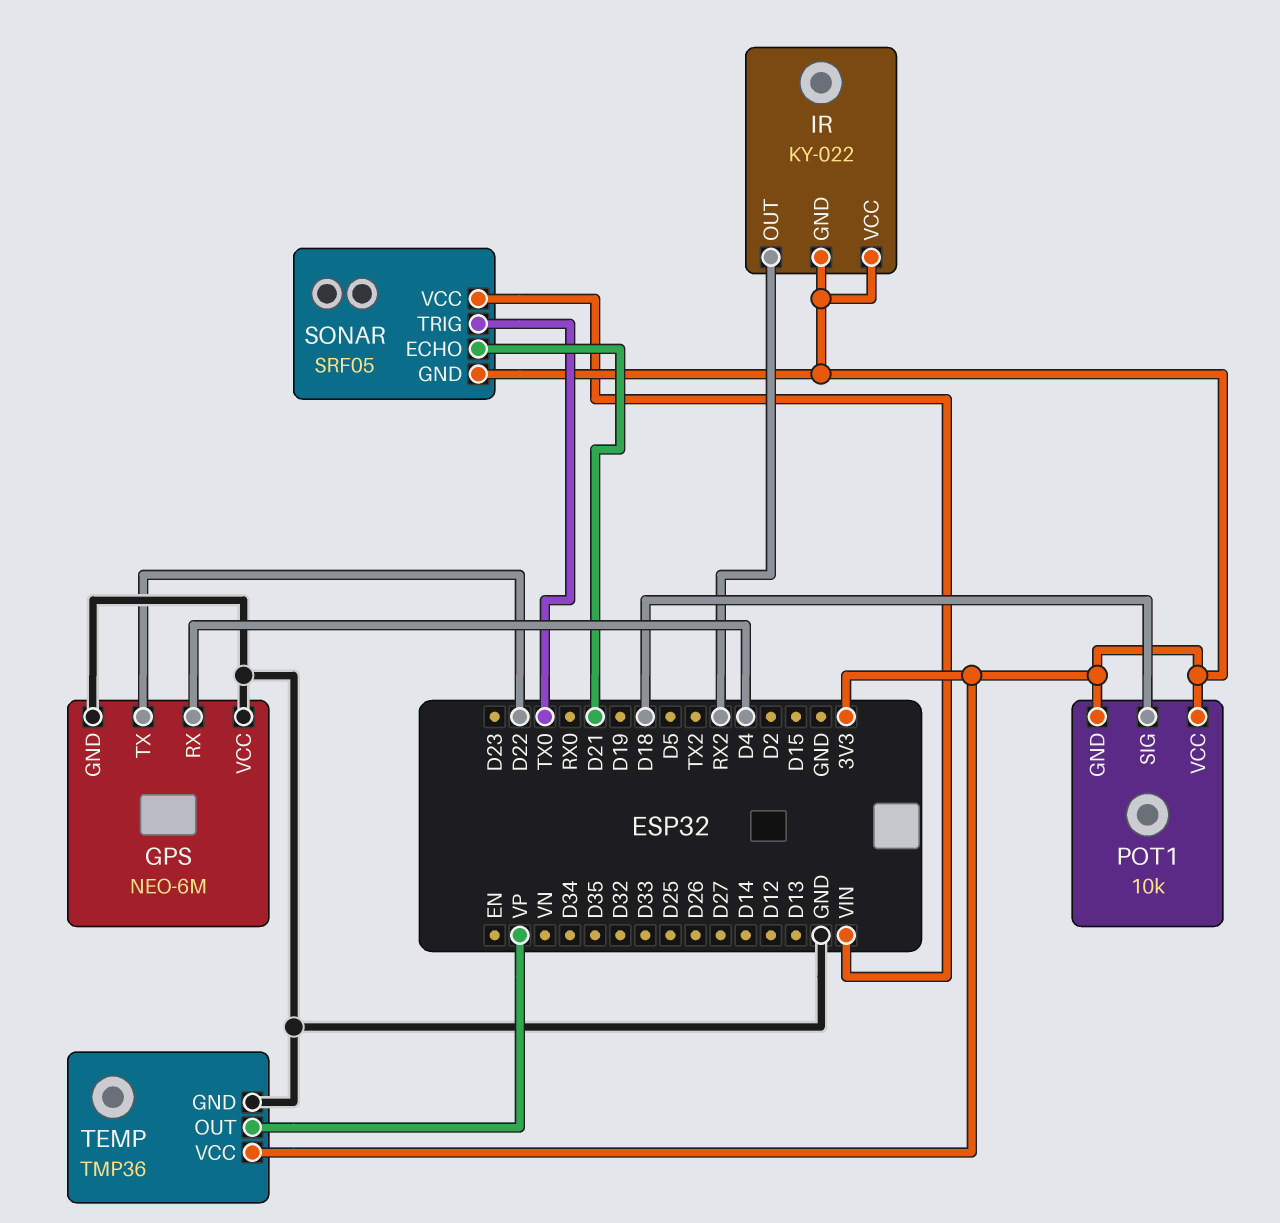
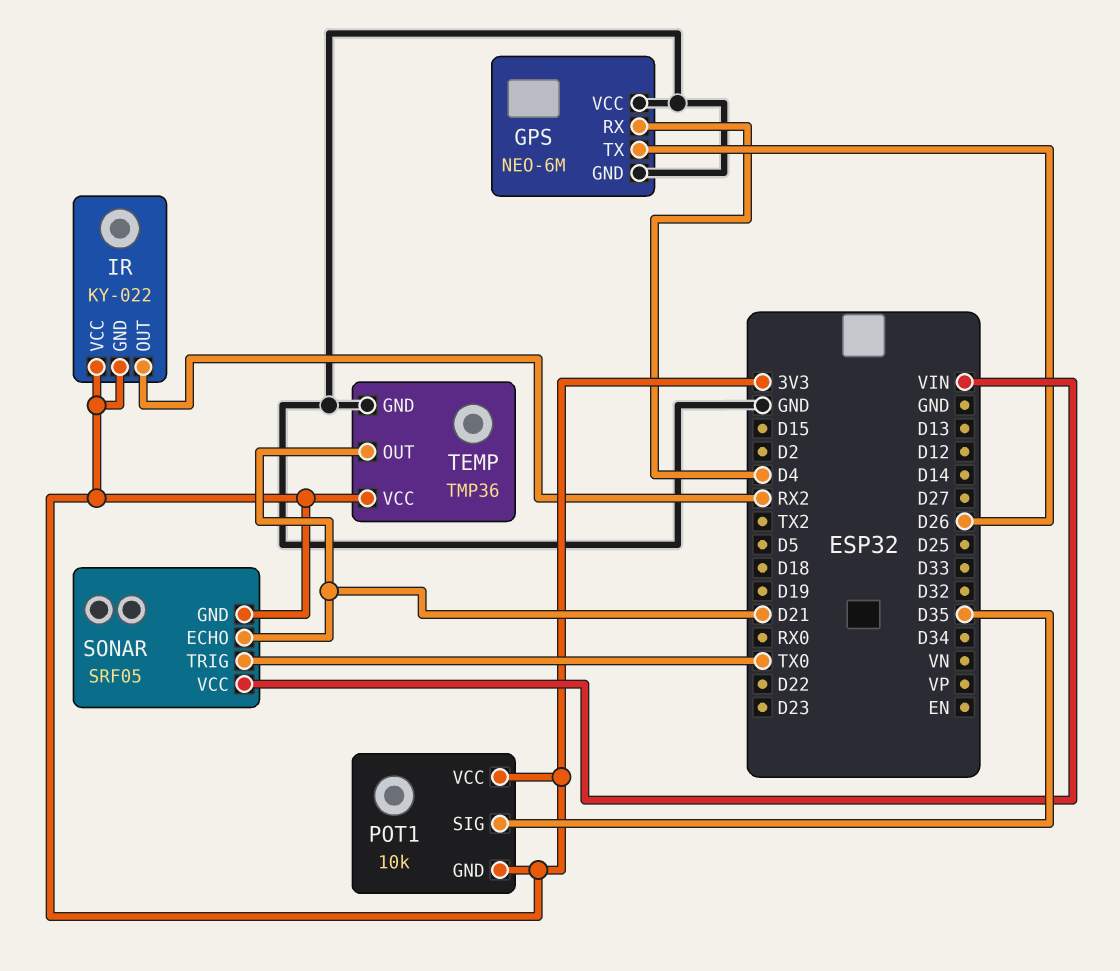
GPS pin TX: D22 -> D26
POT1 pin SIG: D18 -> D35
TEMP pin OUT: VP -> D21

